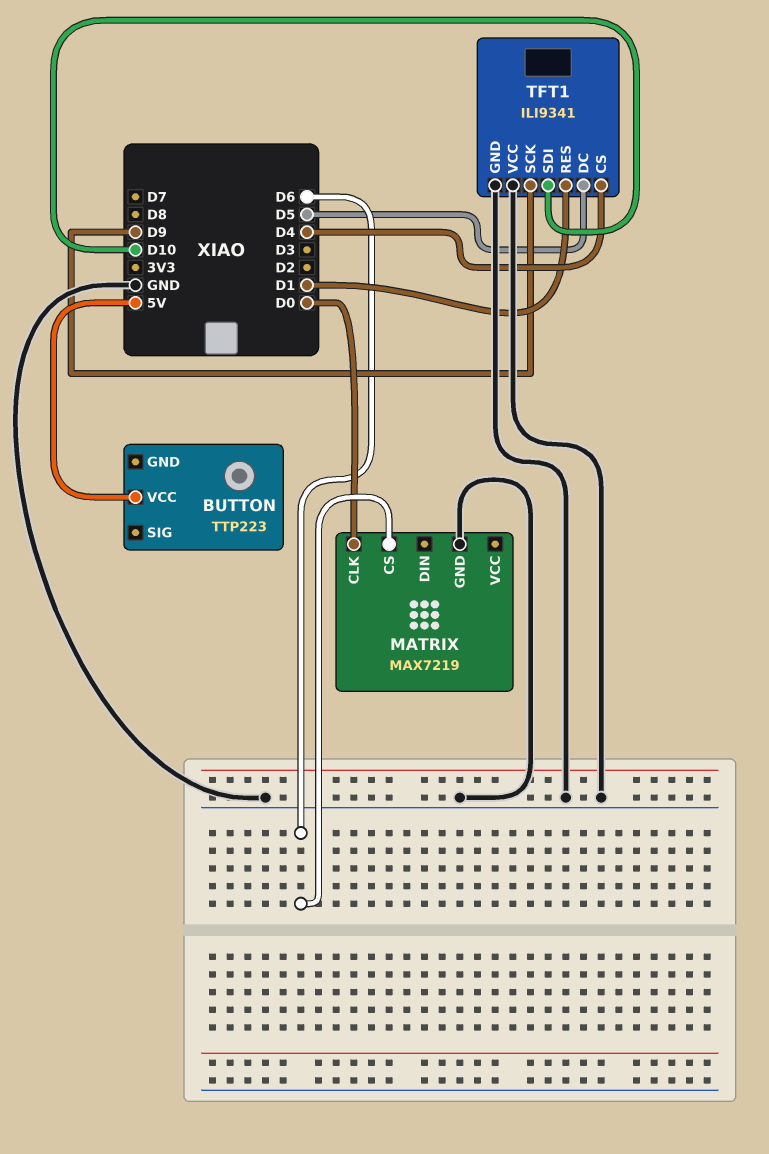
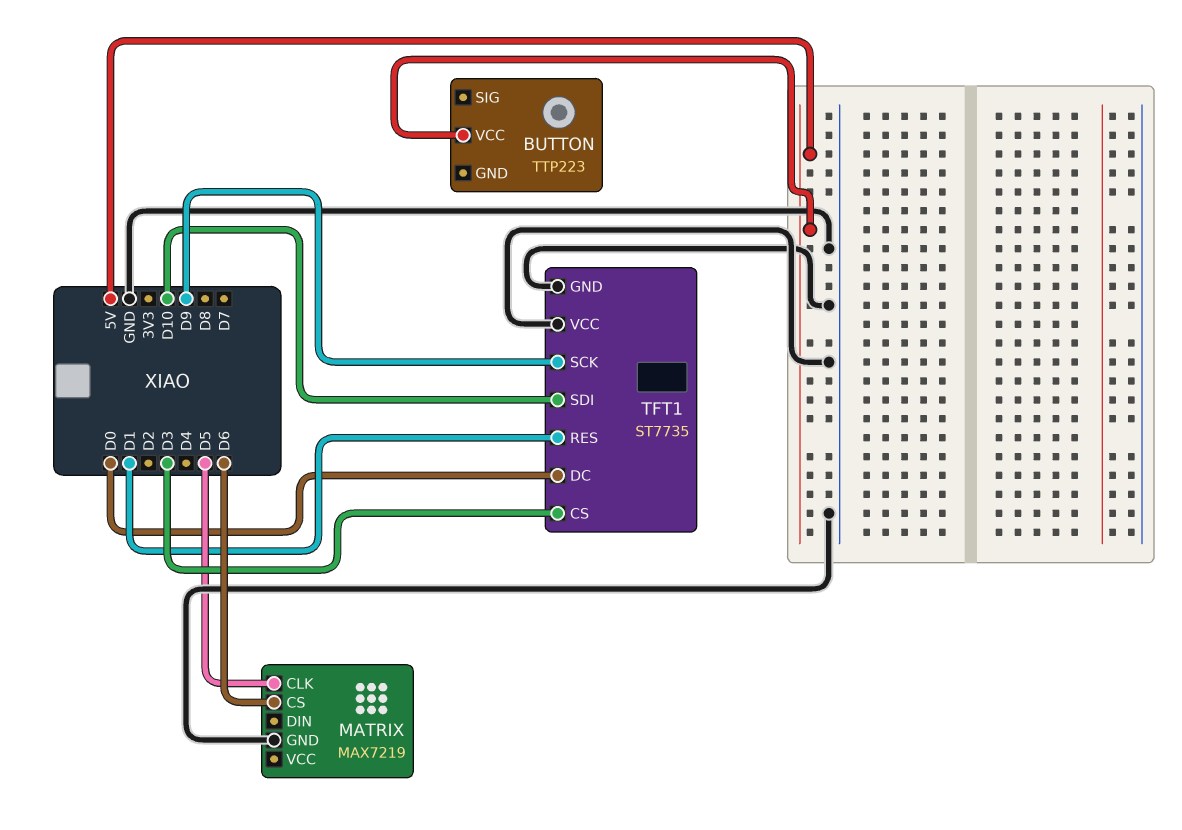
MATRIX pin CLK: D0 -> D5
TFT1: ILI9341 -> ST7735
TFT1 pin CS: D4 -> D3
TFT1 pin DC: D5 -> D0

